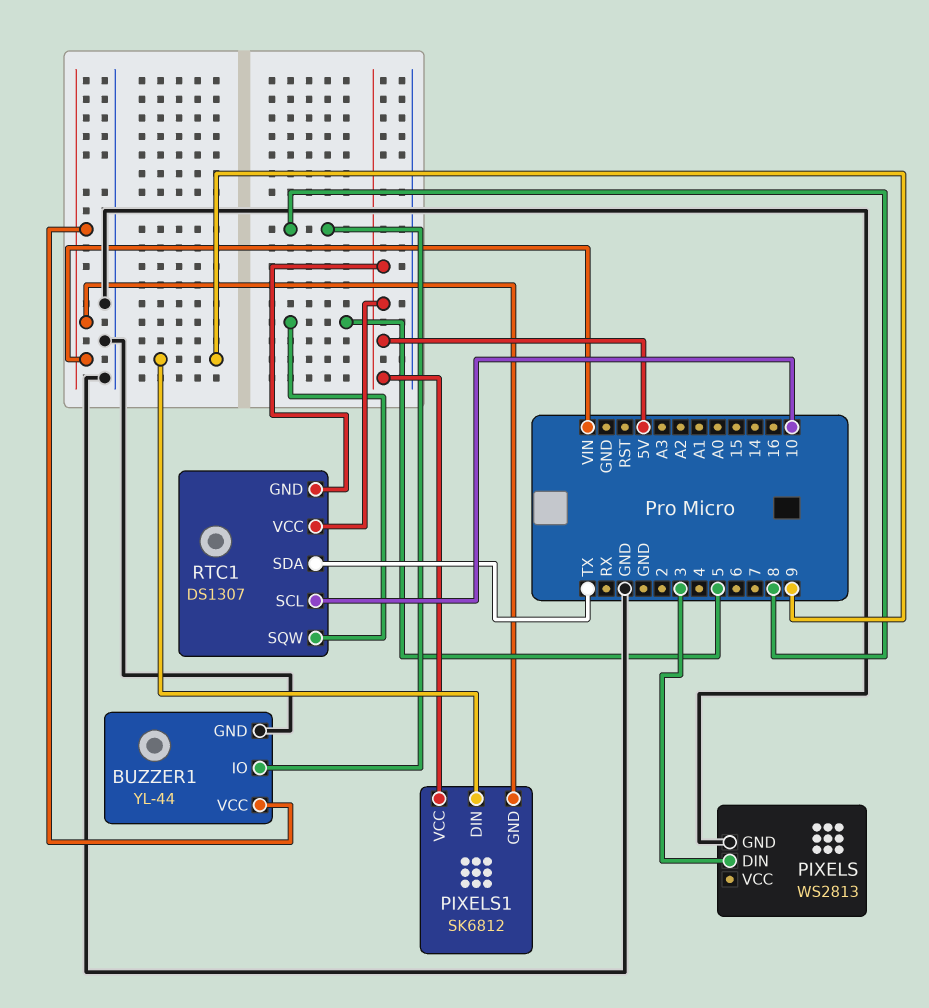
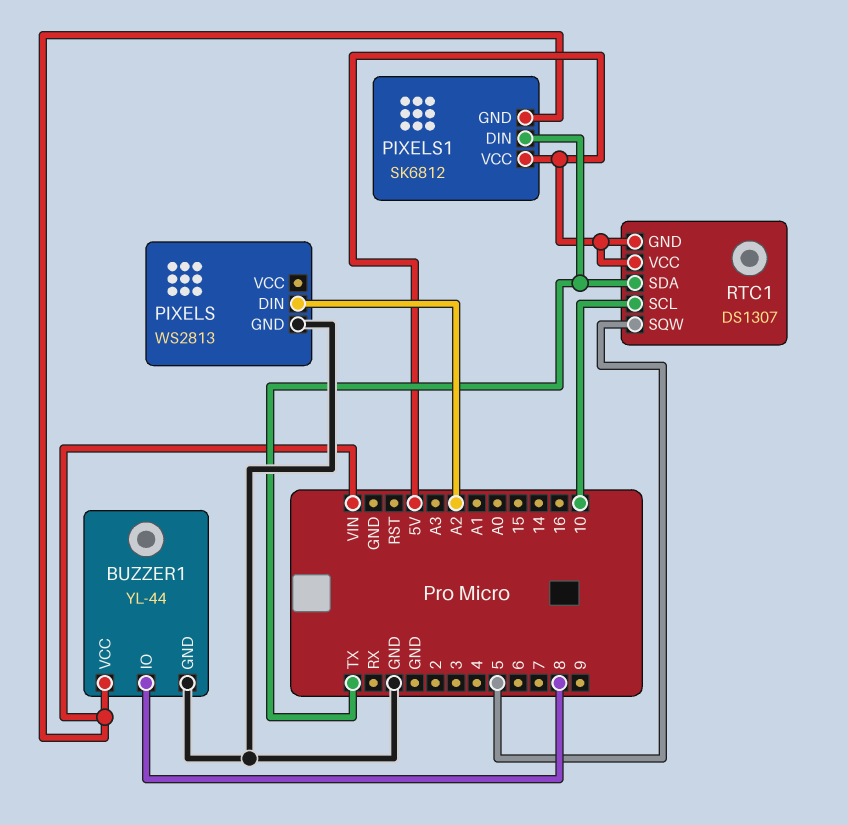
PIXELS pin DIN: 3 -> A2
PIXELS1 pin DIN: 9 -> TX

